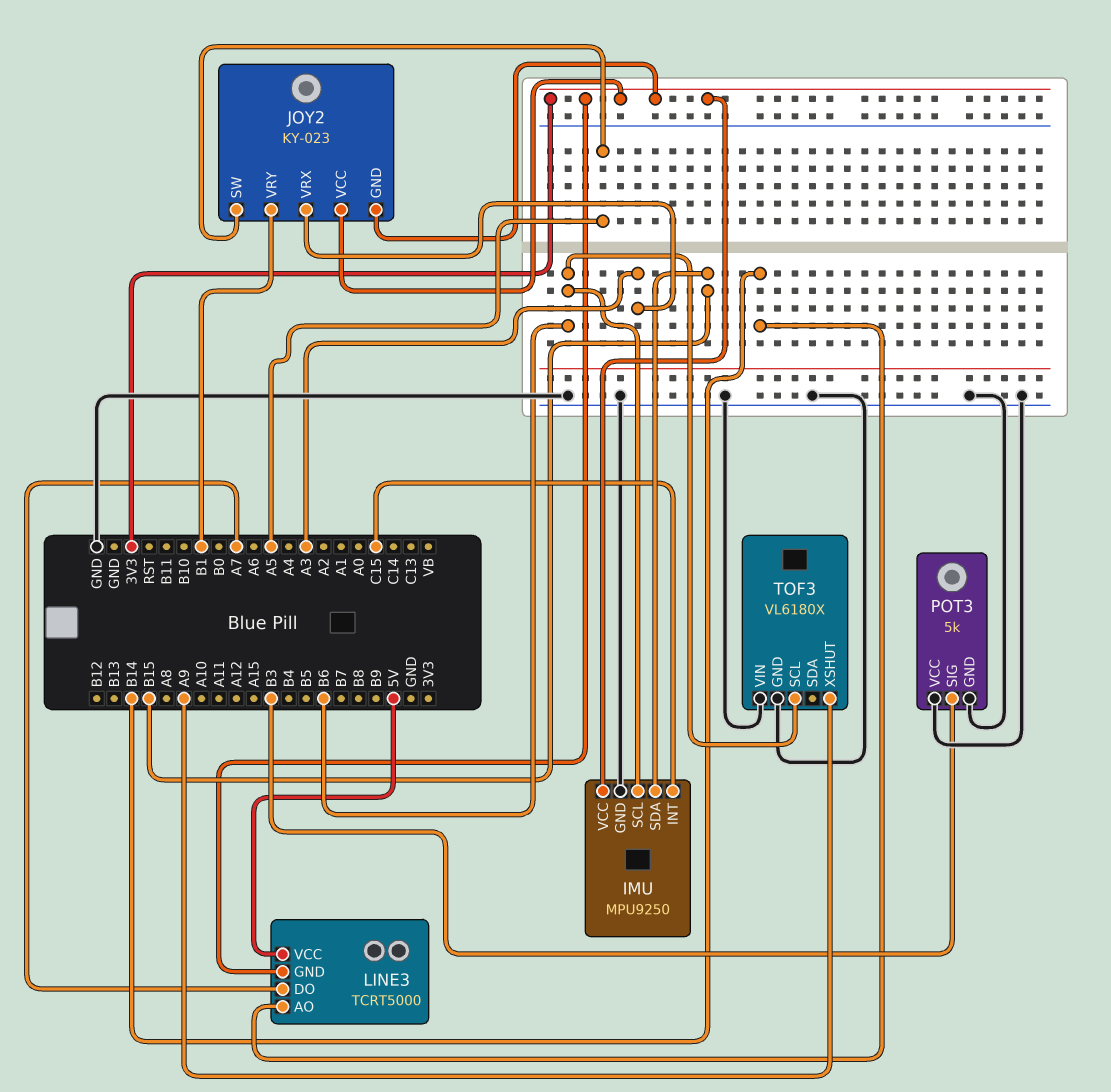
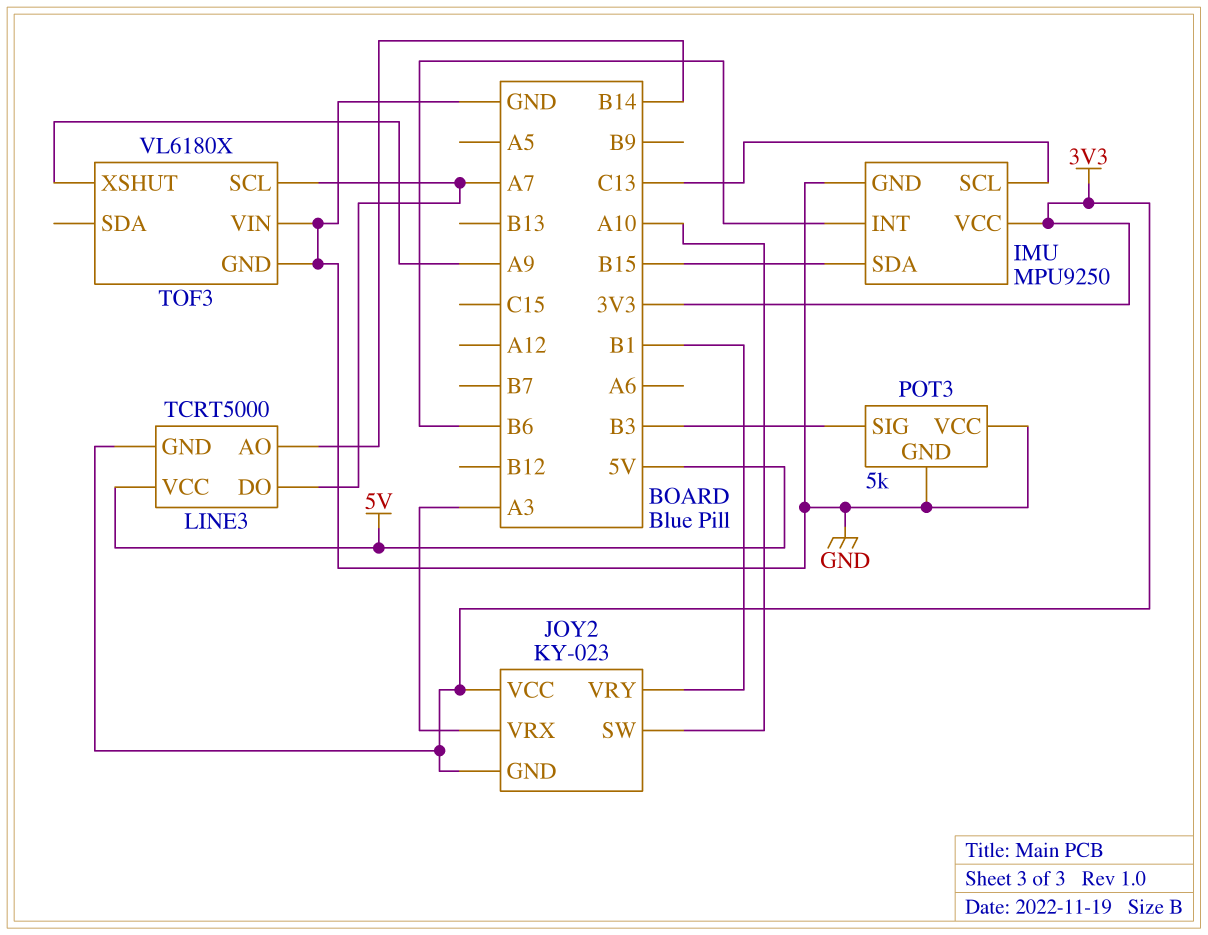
IMU pin INT: C15 -> B6
IMU pin SCL: B6 -> C13
JOY2 pin SW: A5 -> A10
TOF3 pin SCL: B6 -> A7

